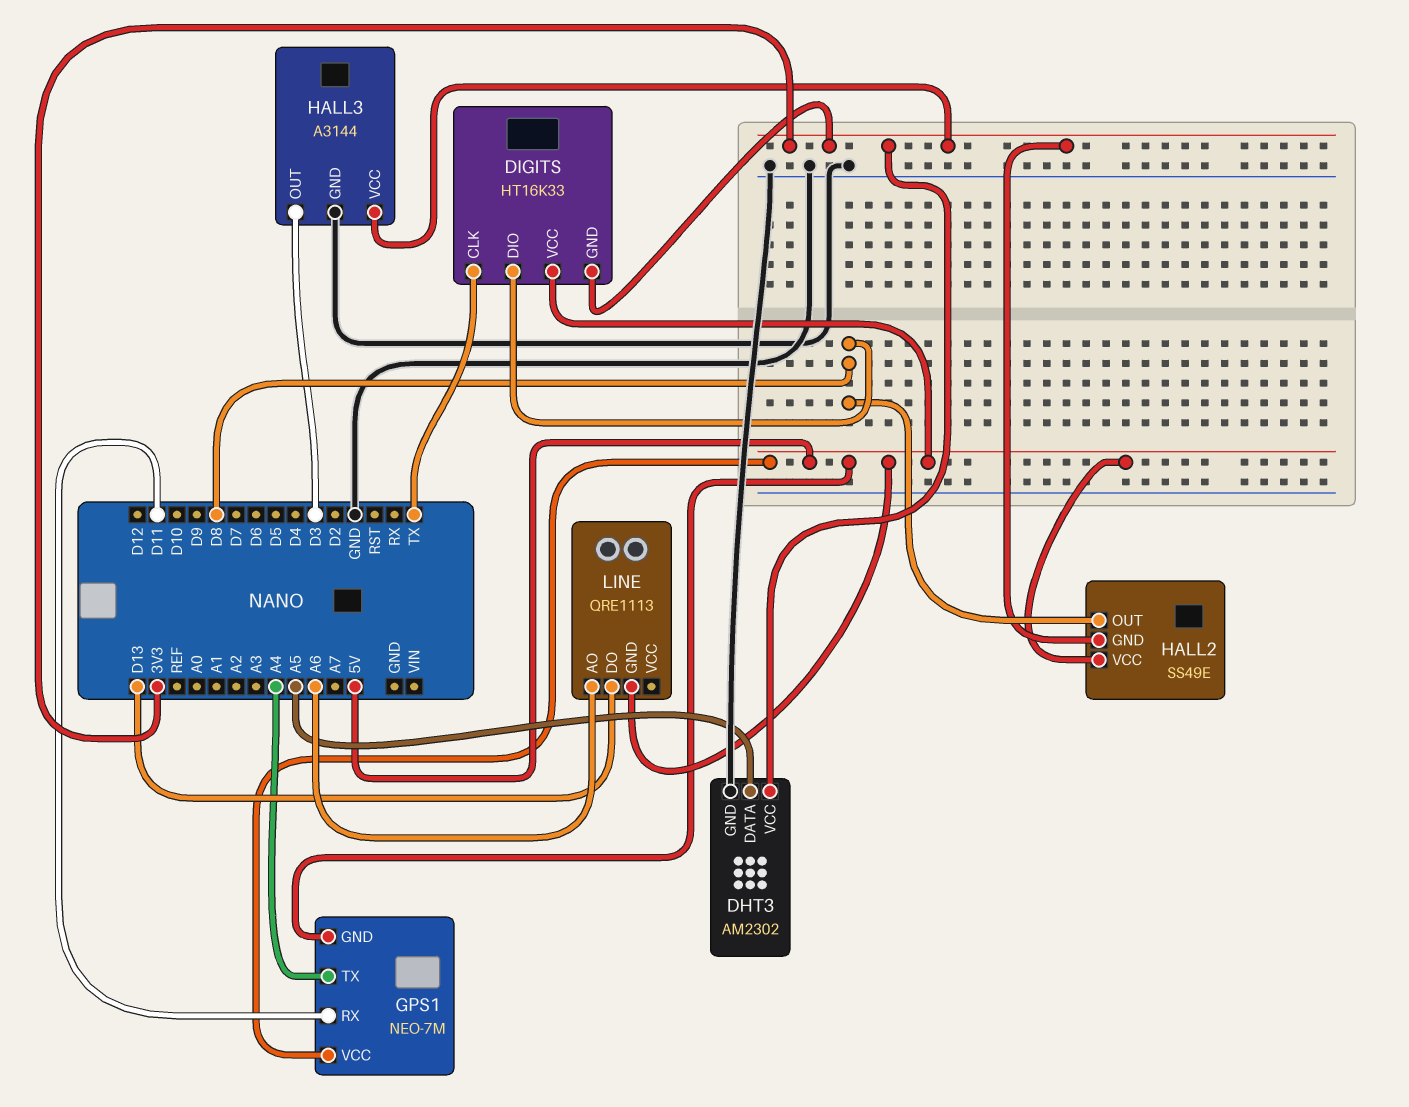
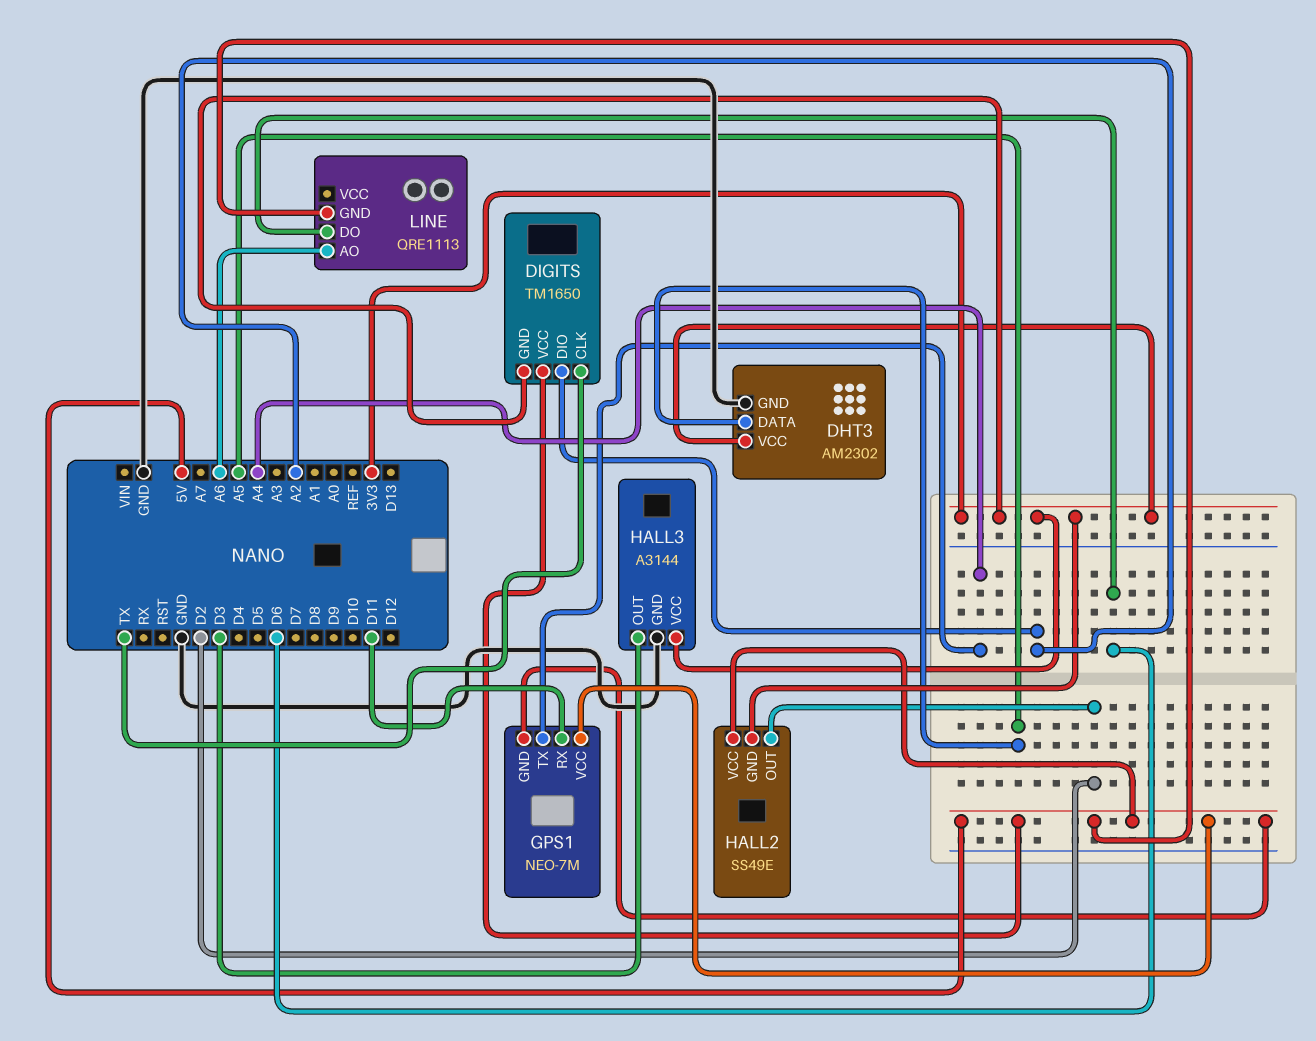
DIGITS: HT16K33 -> TM1650
DIGITS pin DIO: D8 -> A2
HALL2 pin OUT: D8 -> D2
LINE pin DO: D13 -> D6

